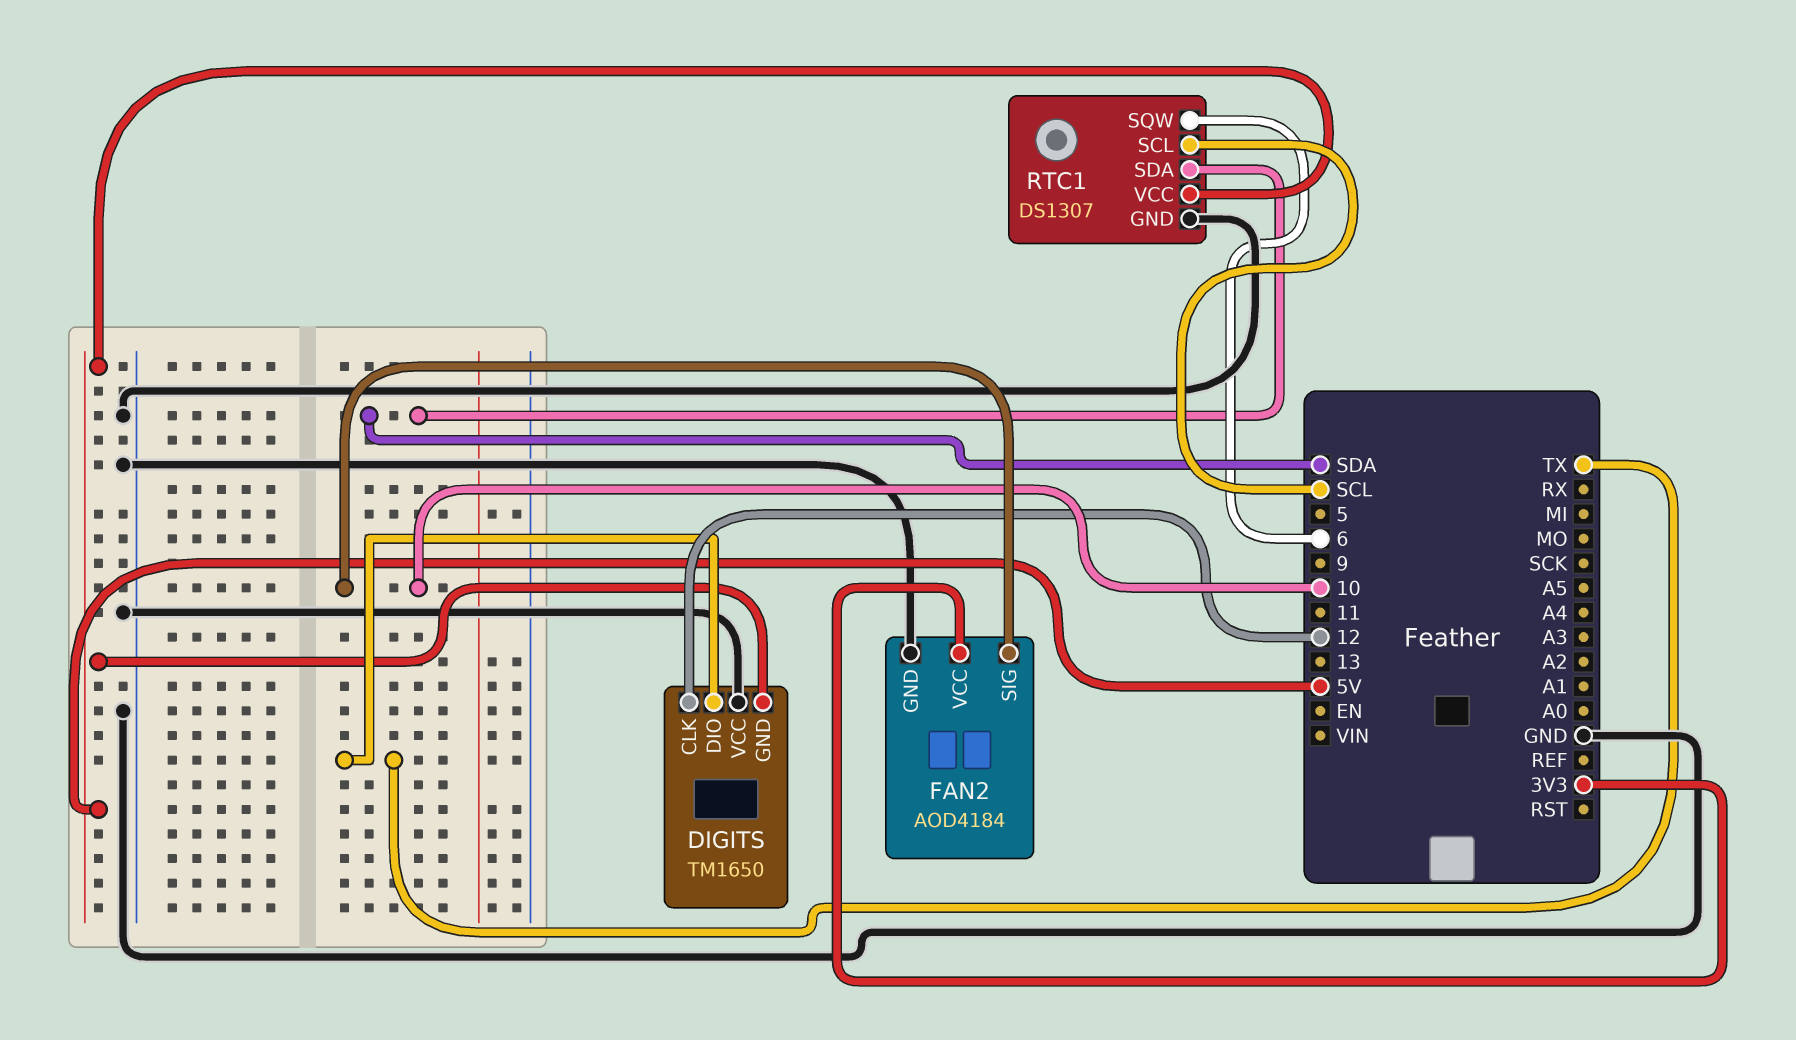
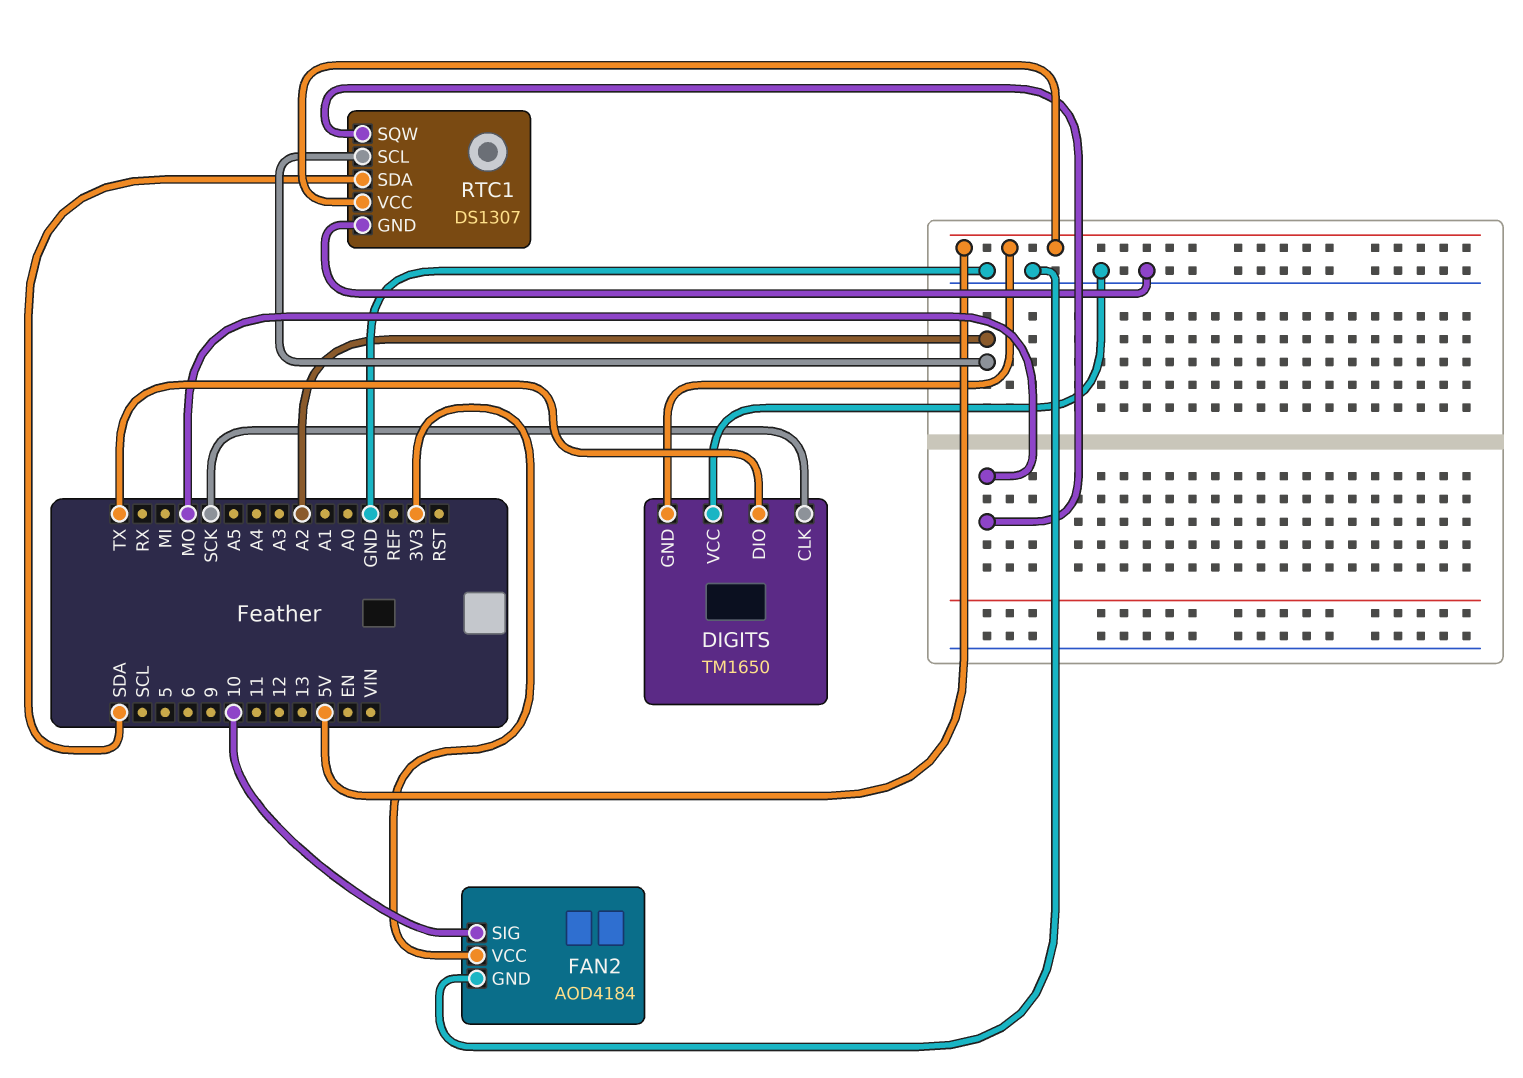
DIGITS pin CLK: 12 -> SCK
RTC1 pin SCL: SCL -> A2
RTC1 pin SQW: 6 -> MO

